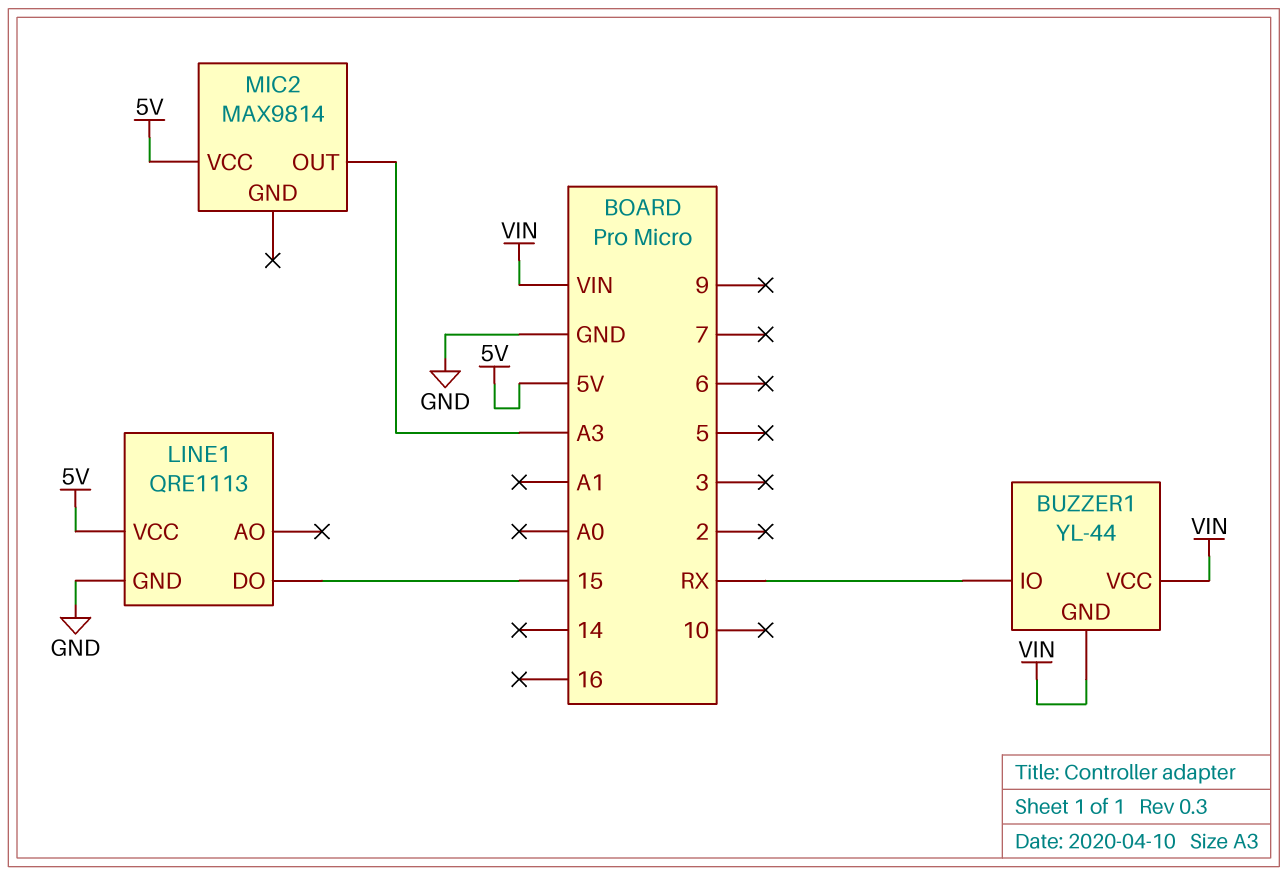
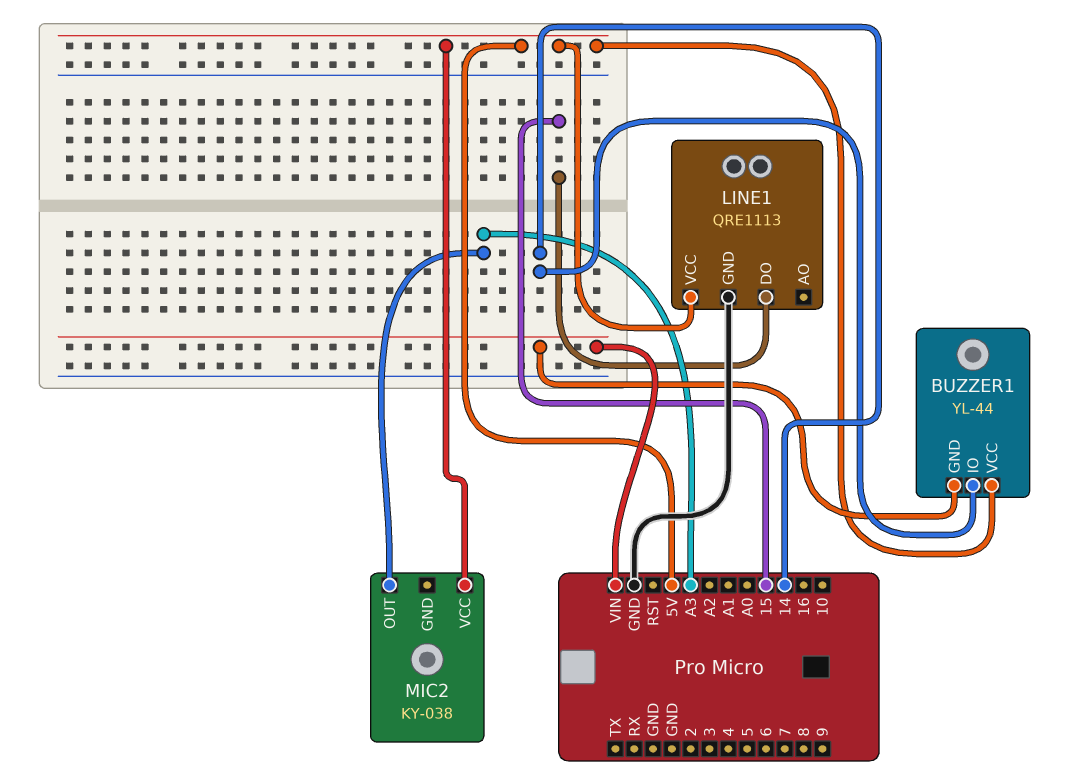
BUZZER1 pin IO: RX -> 14
BUZZER1 pin VCC: VIN -> 5V
MIC2: MAX9814 -> KY-038

